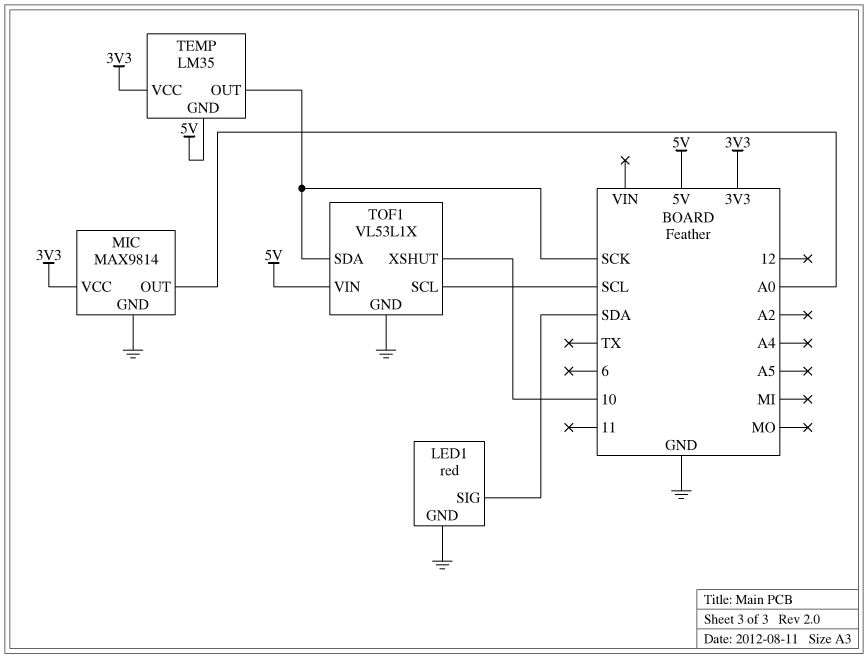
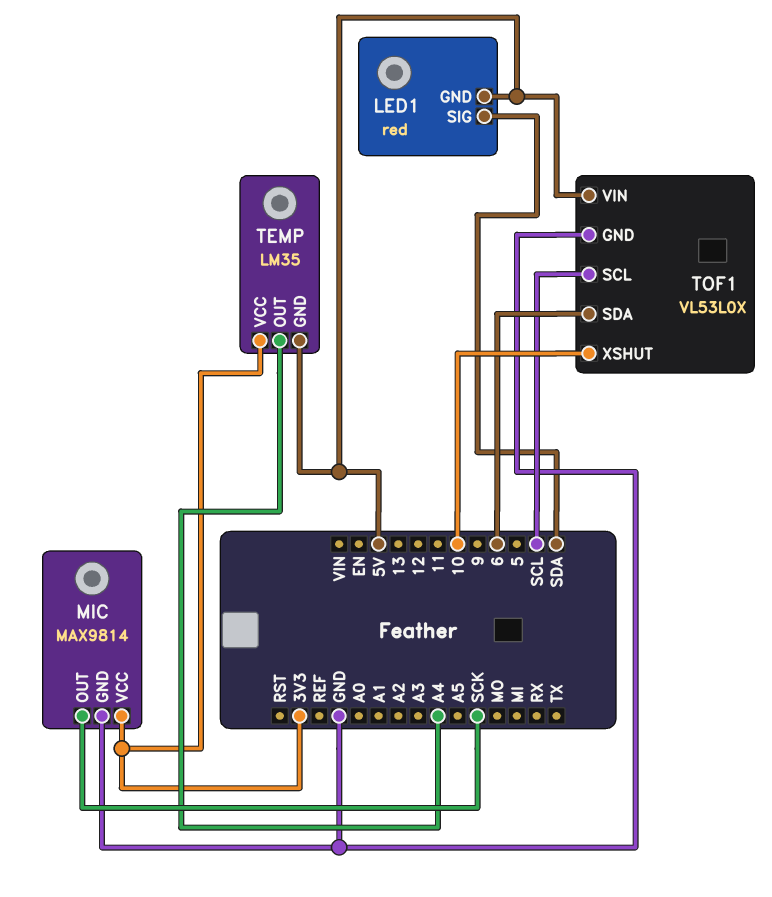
LED1 pin GND: GND -> 5V
MIC pin OUT: A0 -> SCK
TEMP pin OUT: SCK -> A4
TOF1: VL53L1X -> VL53L0X
TOF1 pin SDA: SCK -> 6

